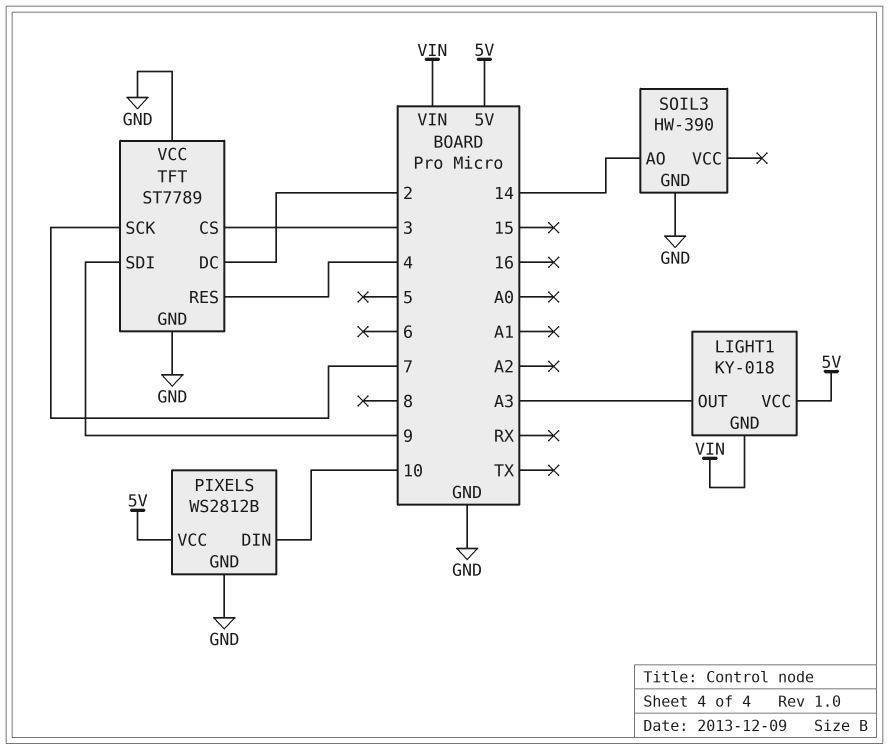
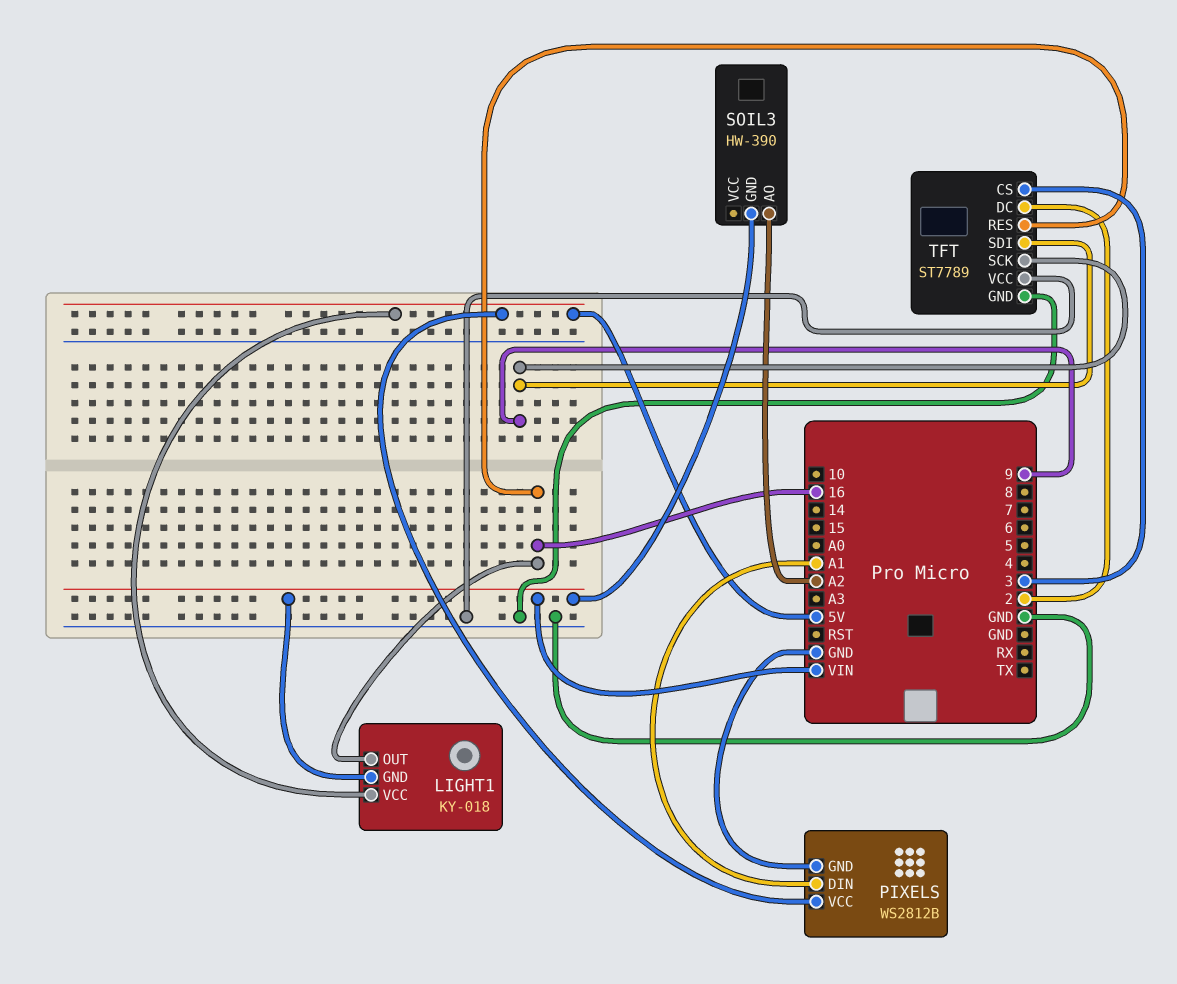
LIGHT1 pin OUT: A3 -> 16
PIXELS pin DIN: 10 -> A1
SOIL3 pin AO: 14 -> A2
SOIL3 pin GND: GND -> VIN
TFT pin RES: 4 -> 16
TFT pin SCK: 7 -> 9

